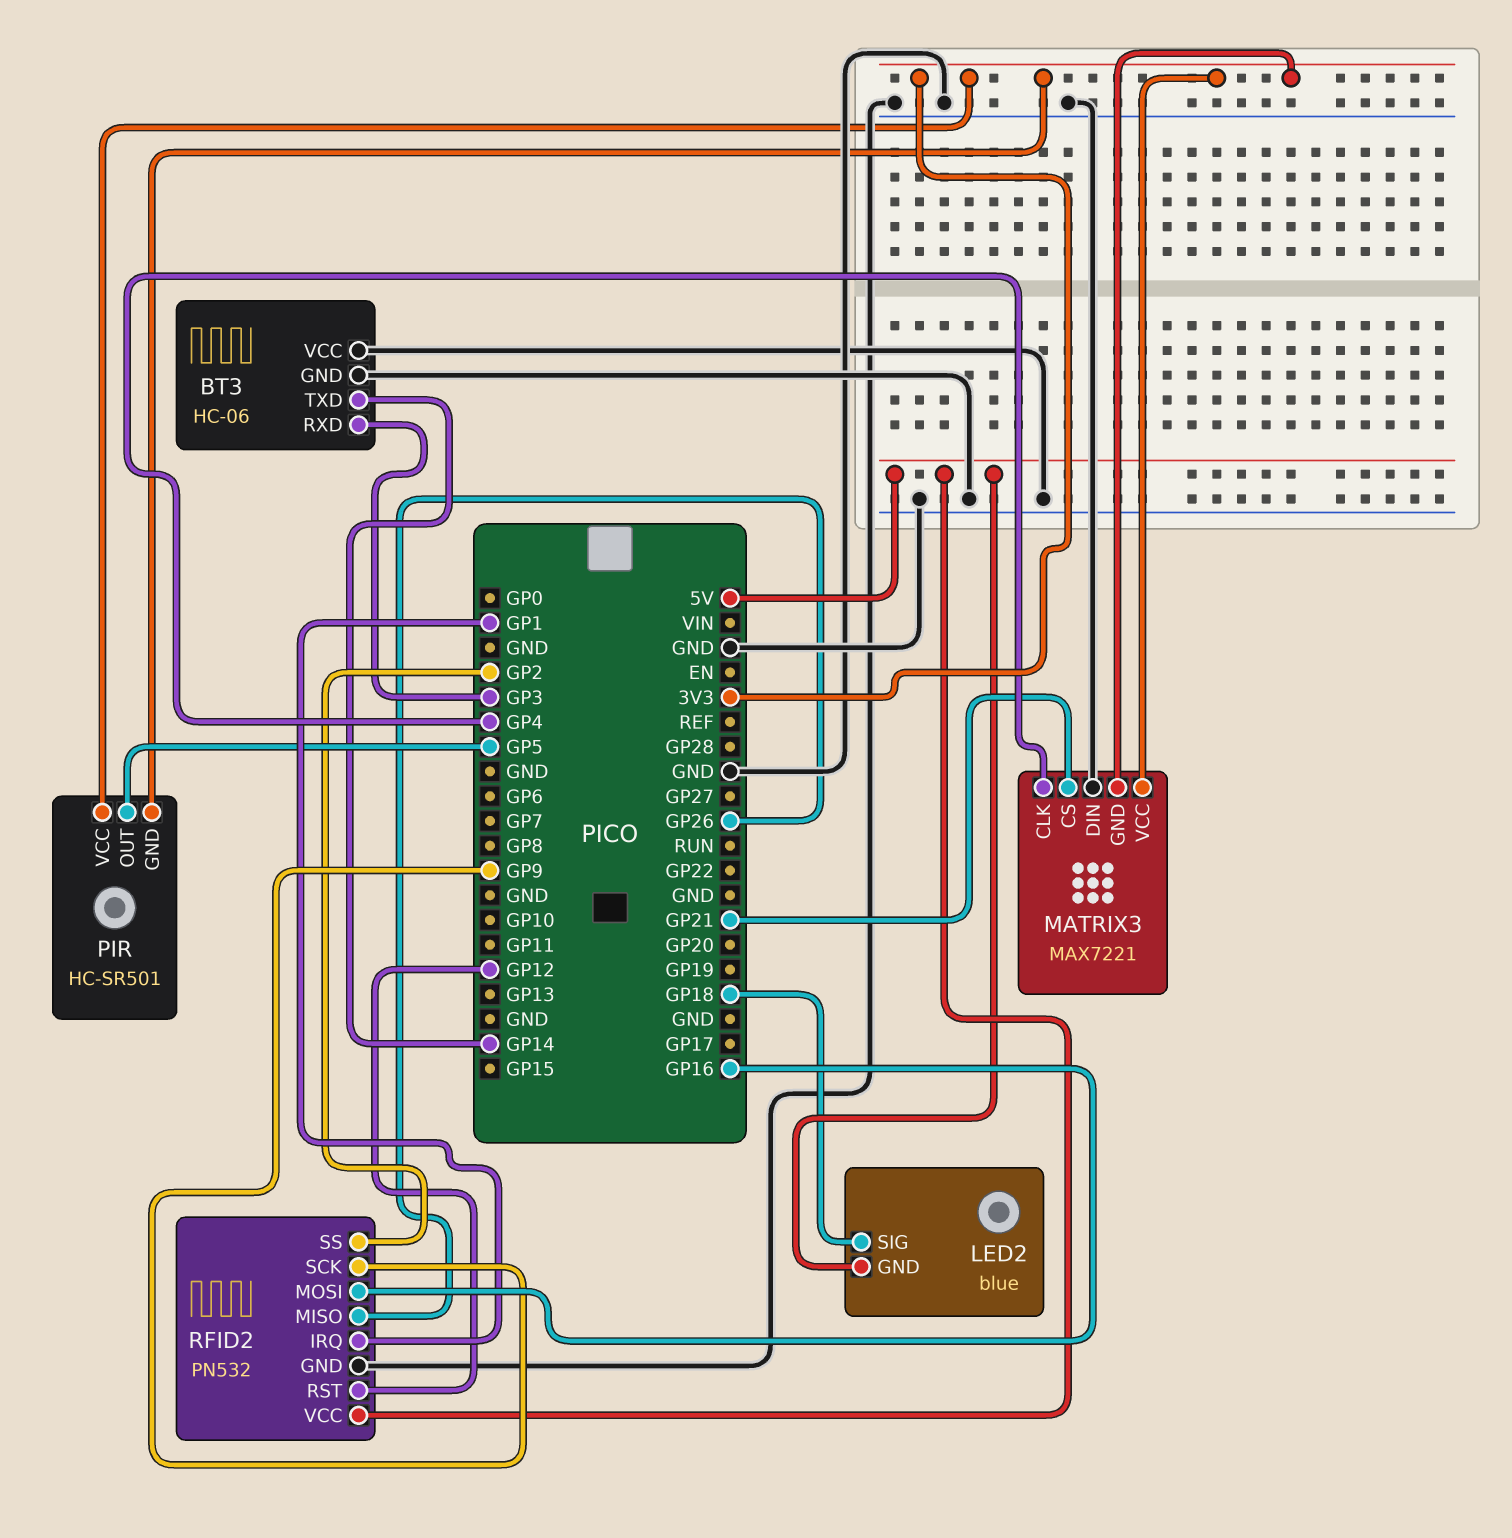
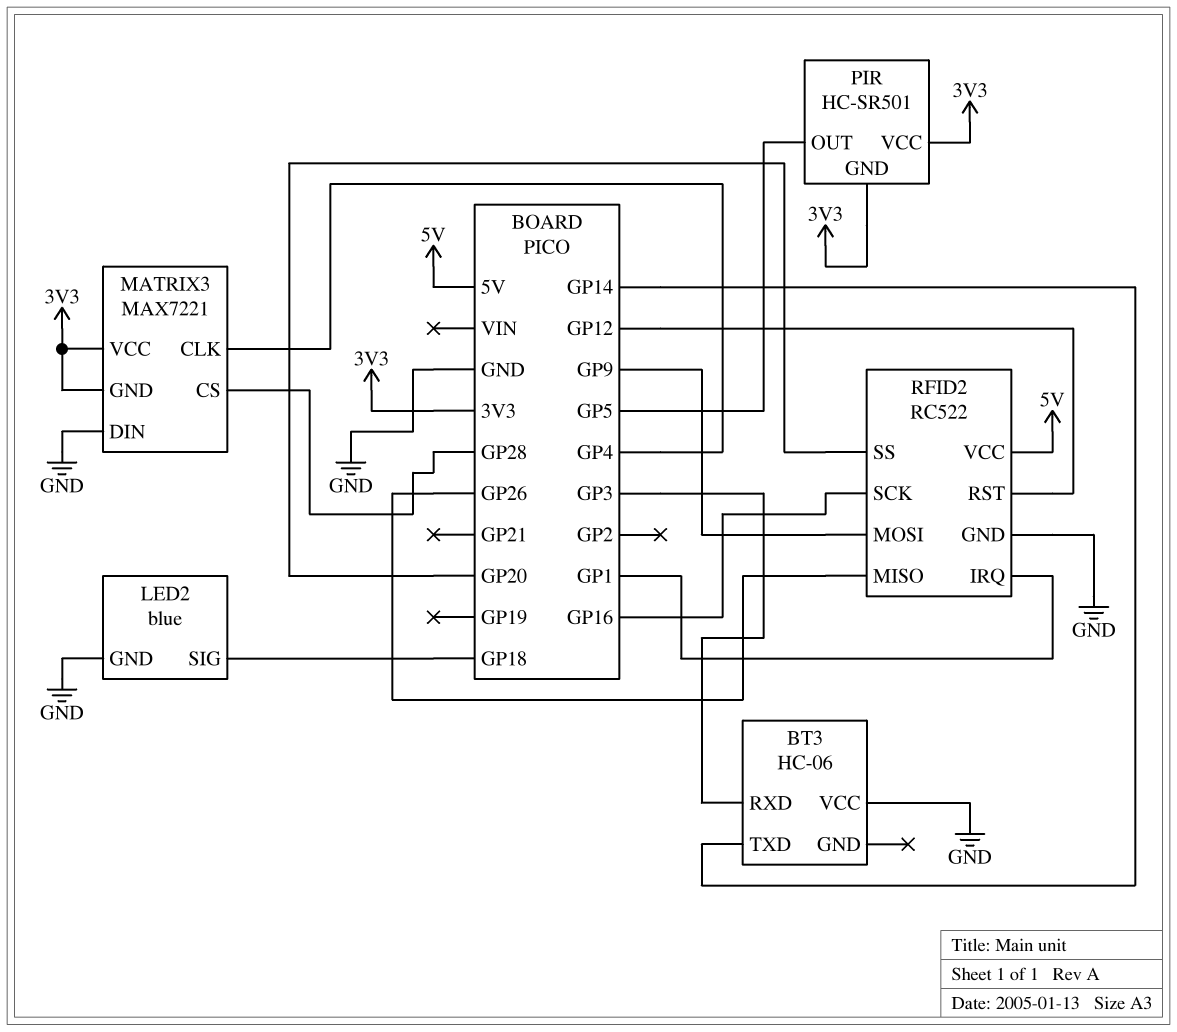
BT3 pin GND: GND -> none
LED2 pin GND: 5V -> GND
MATRIX3 pin CS: GP21 -> GP28
RFID2: PN532 -> RC522
RFID2 pin MOSI: GP16 -> GP9
RFID2 pin SCK: GP9 -> GP16
RFID2 pin SS: GP2 -> GP20

